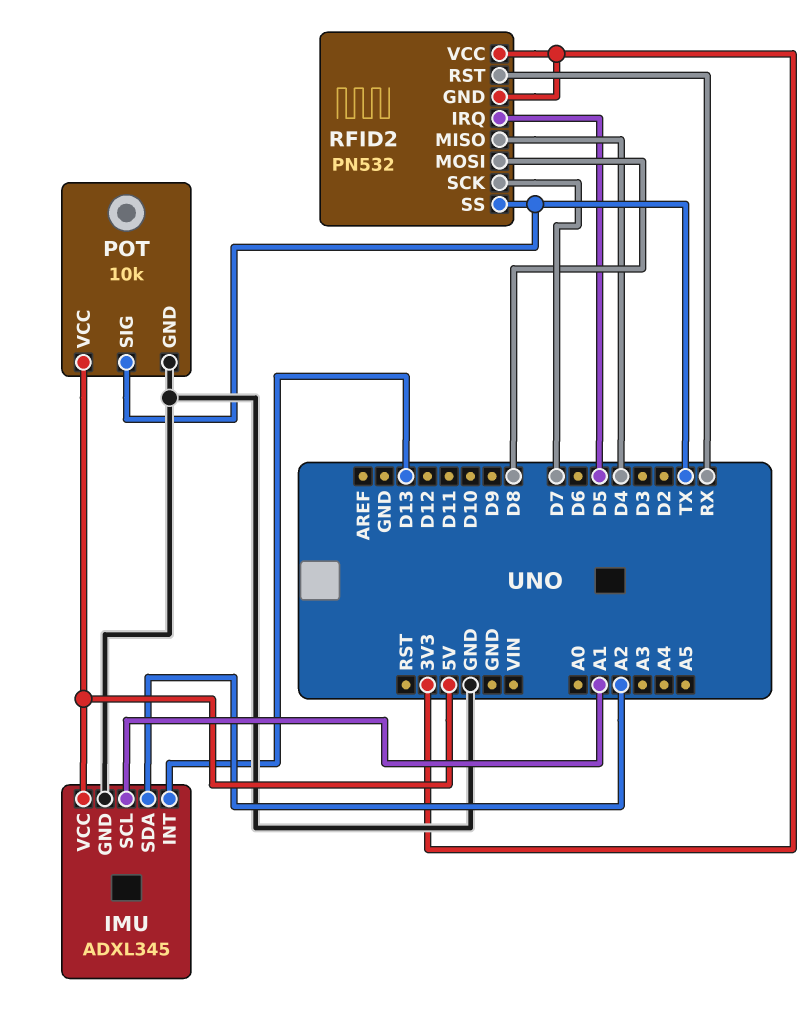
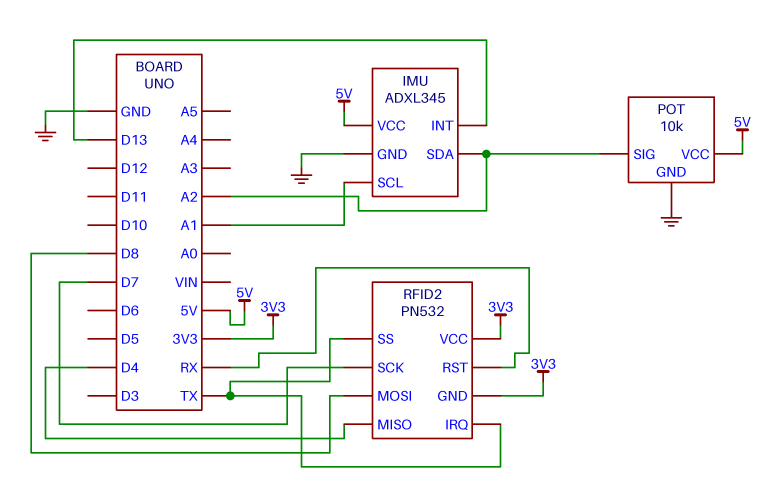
POT pin SIG: TX -> A2
RFID2 pin IRQ: D5 -> TX

